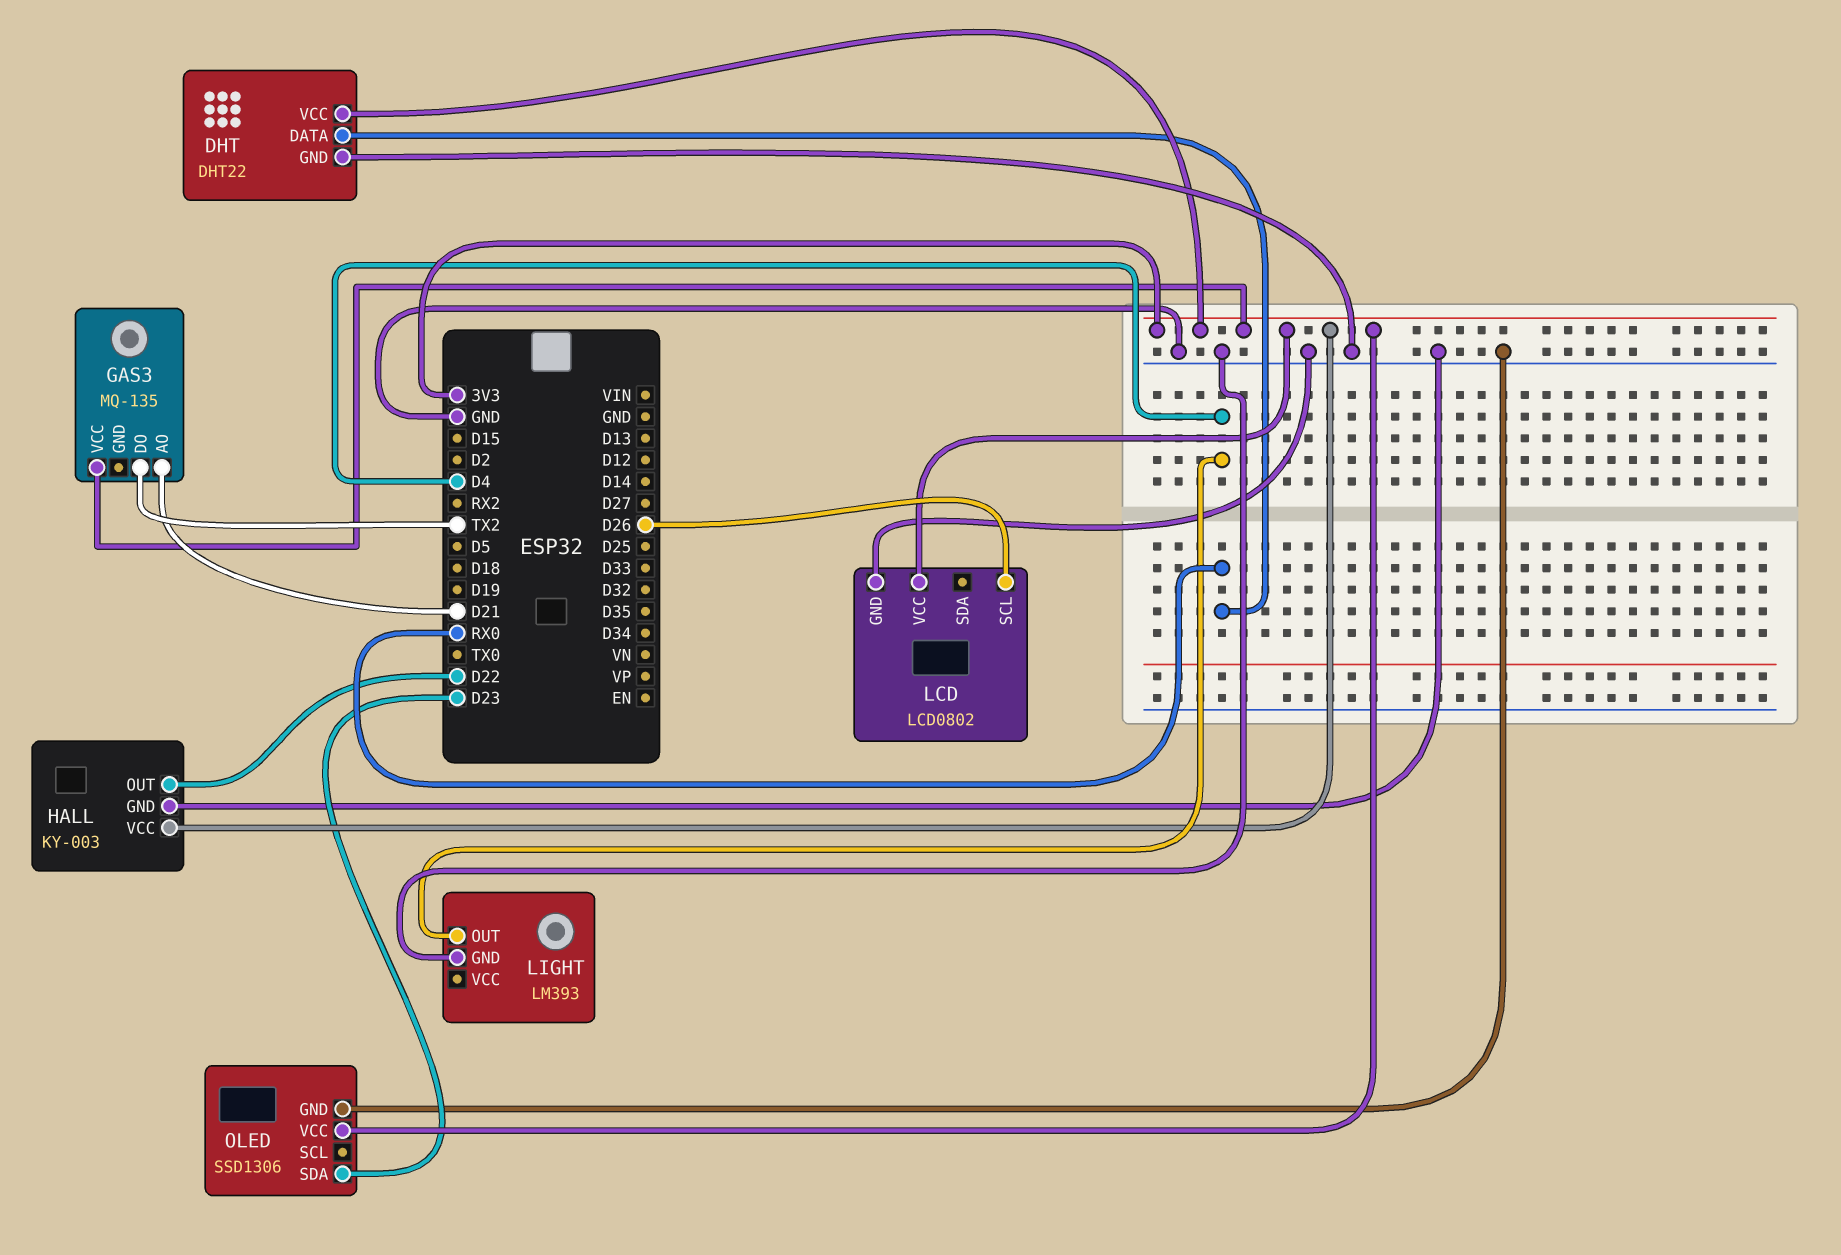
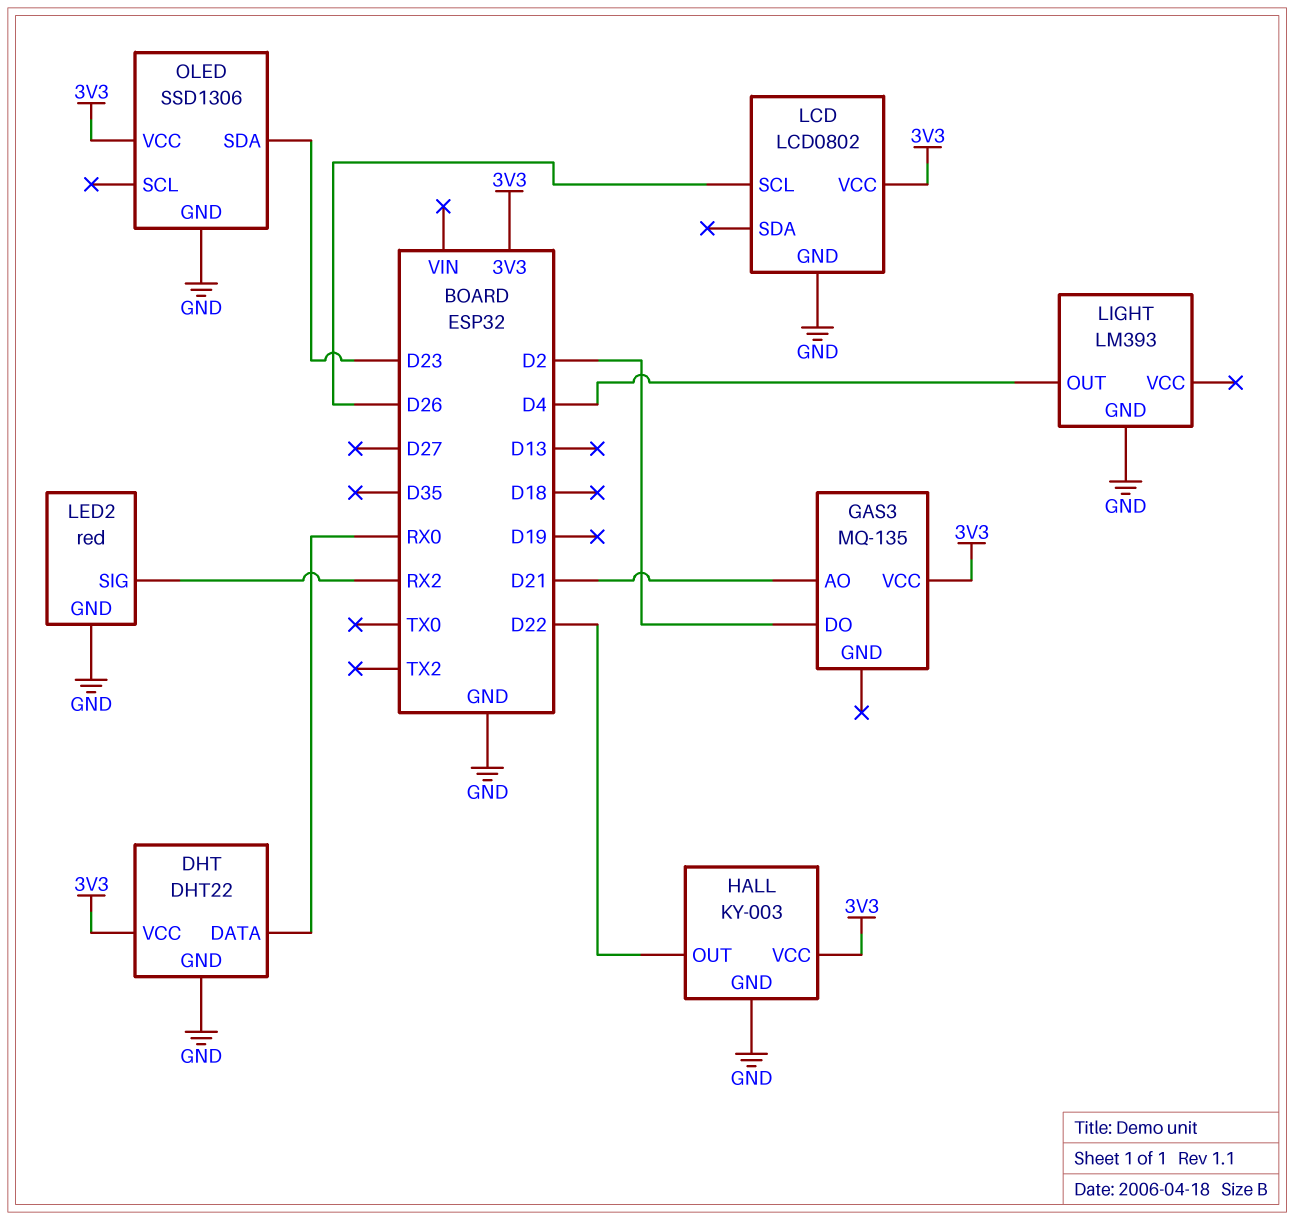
GAS3 pin DO: TX2 -> D2
LED2: none -> red
LED2 pin GND: none -> GND
LED2 pin SIG: none -> RX2

